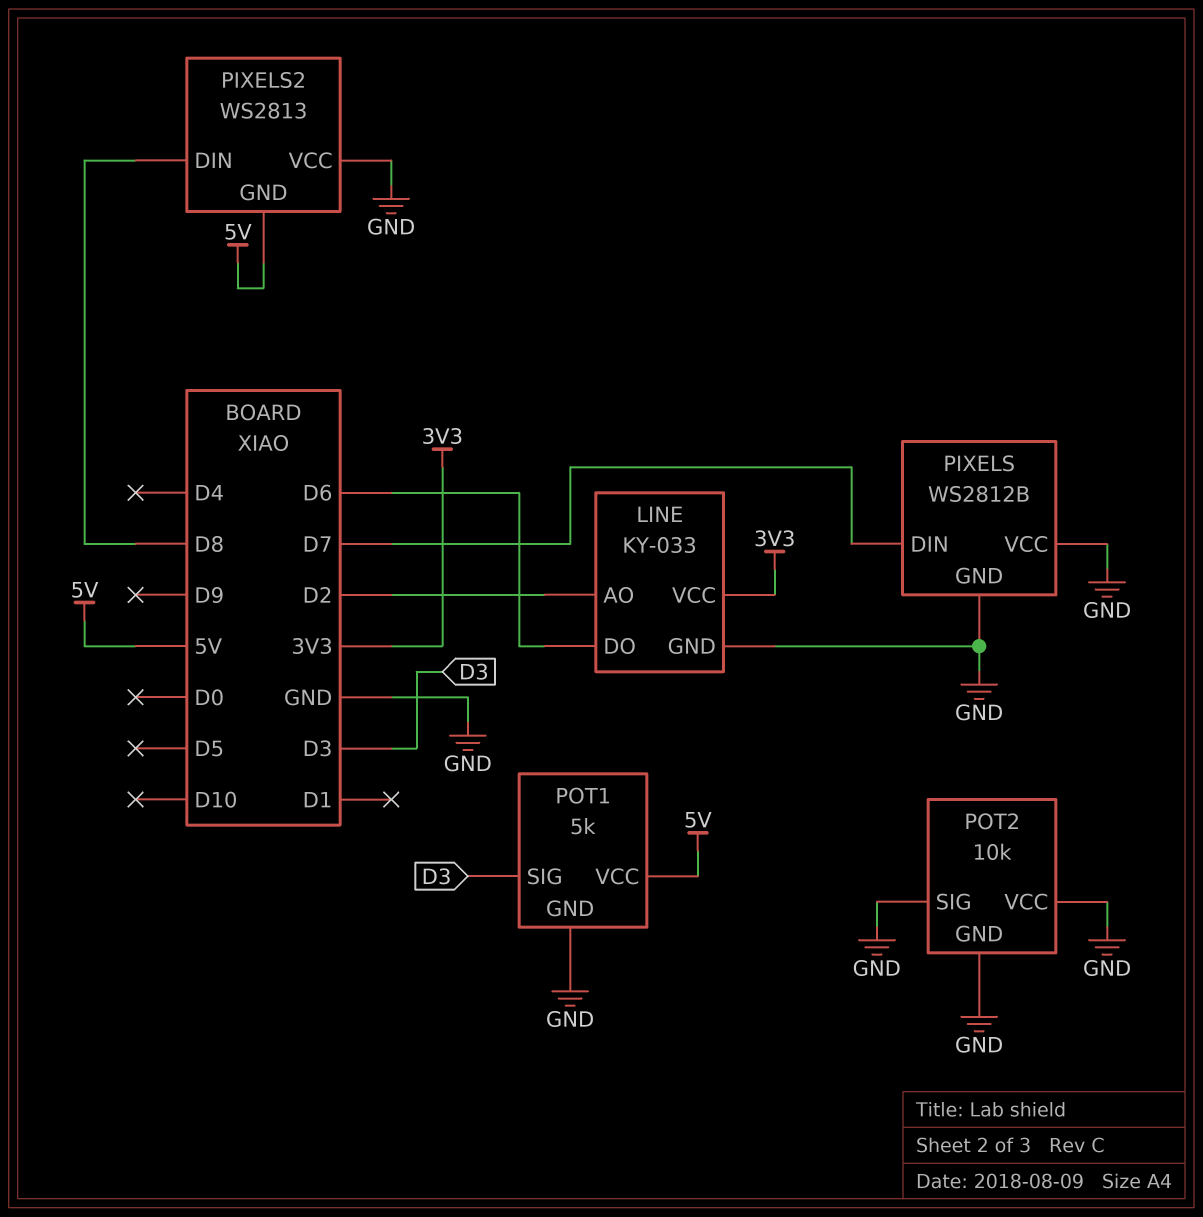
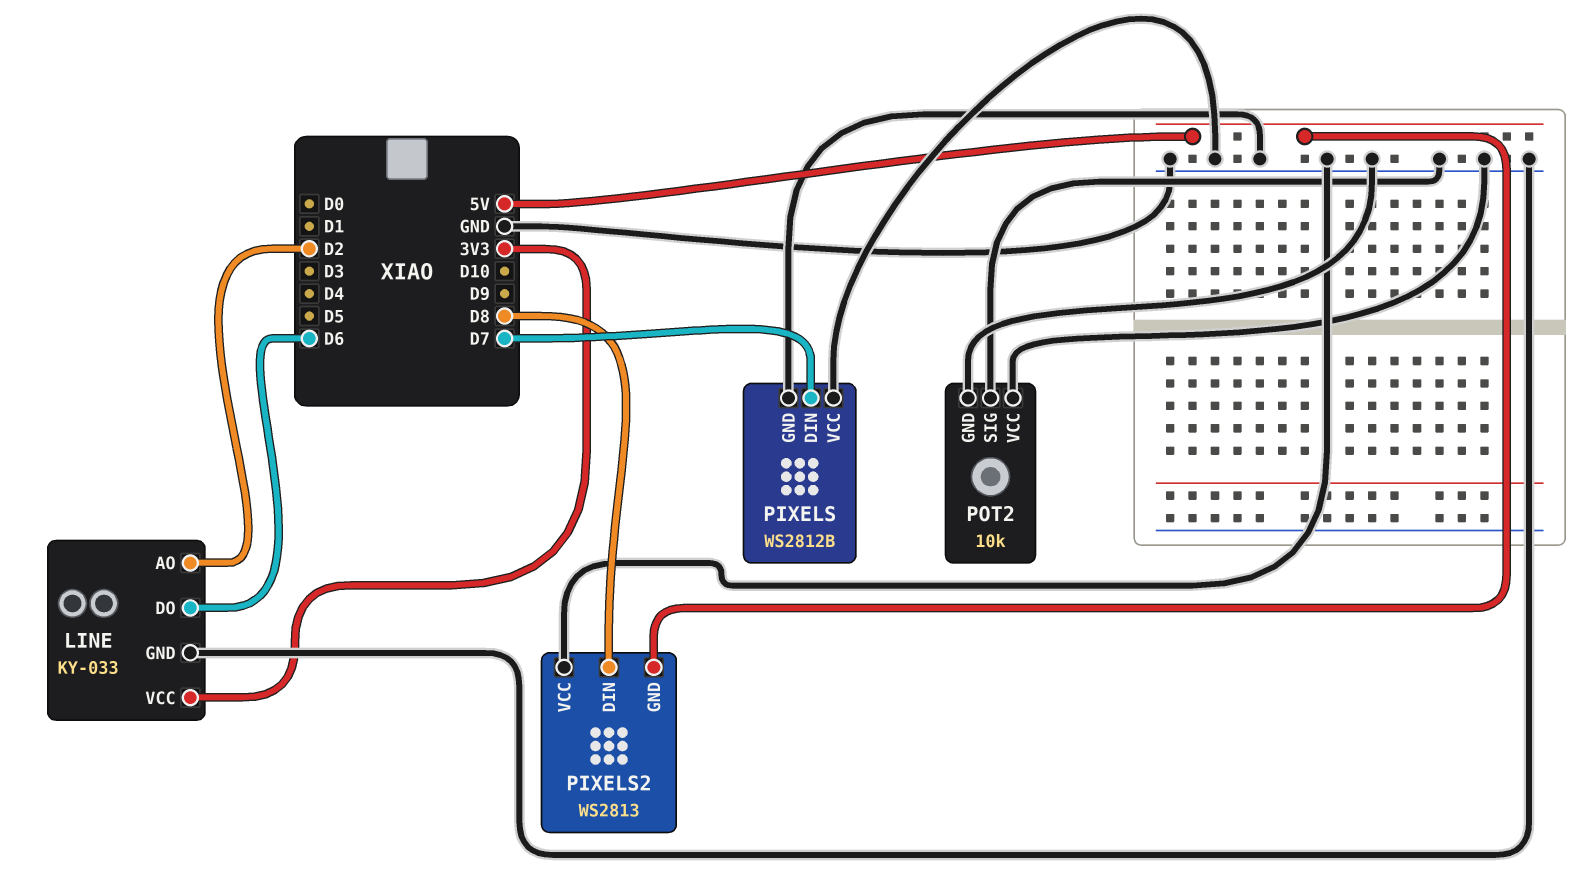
POT1: 5k -> none
POT1 pin GND: GND -> none
POT1 pin SIG: D3 -> none
POT1 pin VCC: 5V -> none

